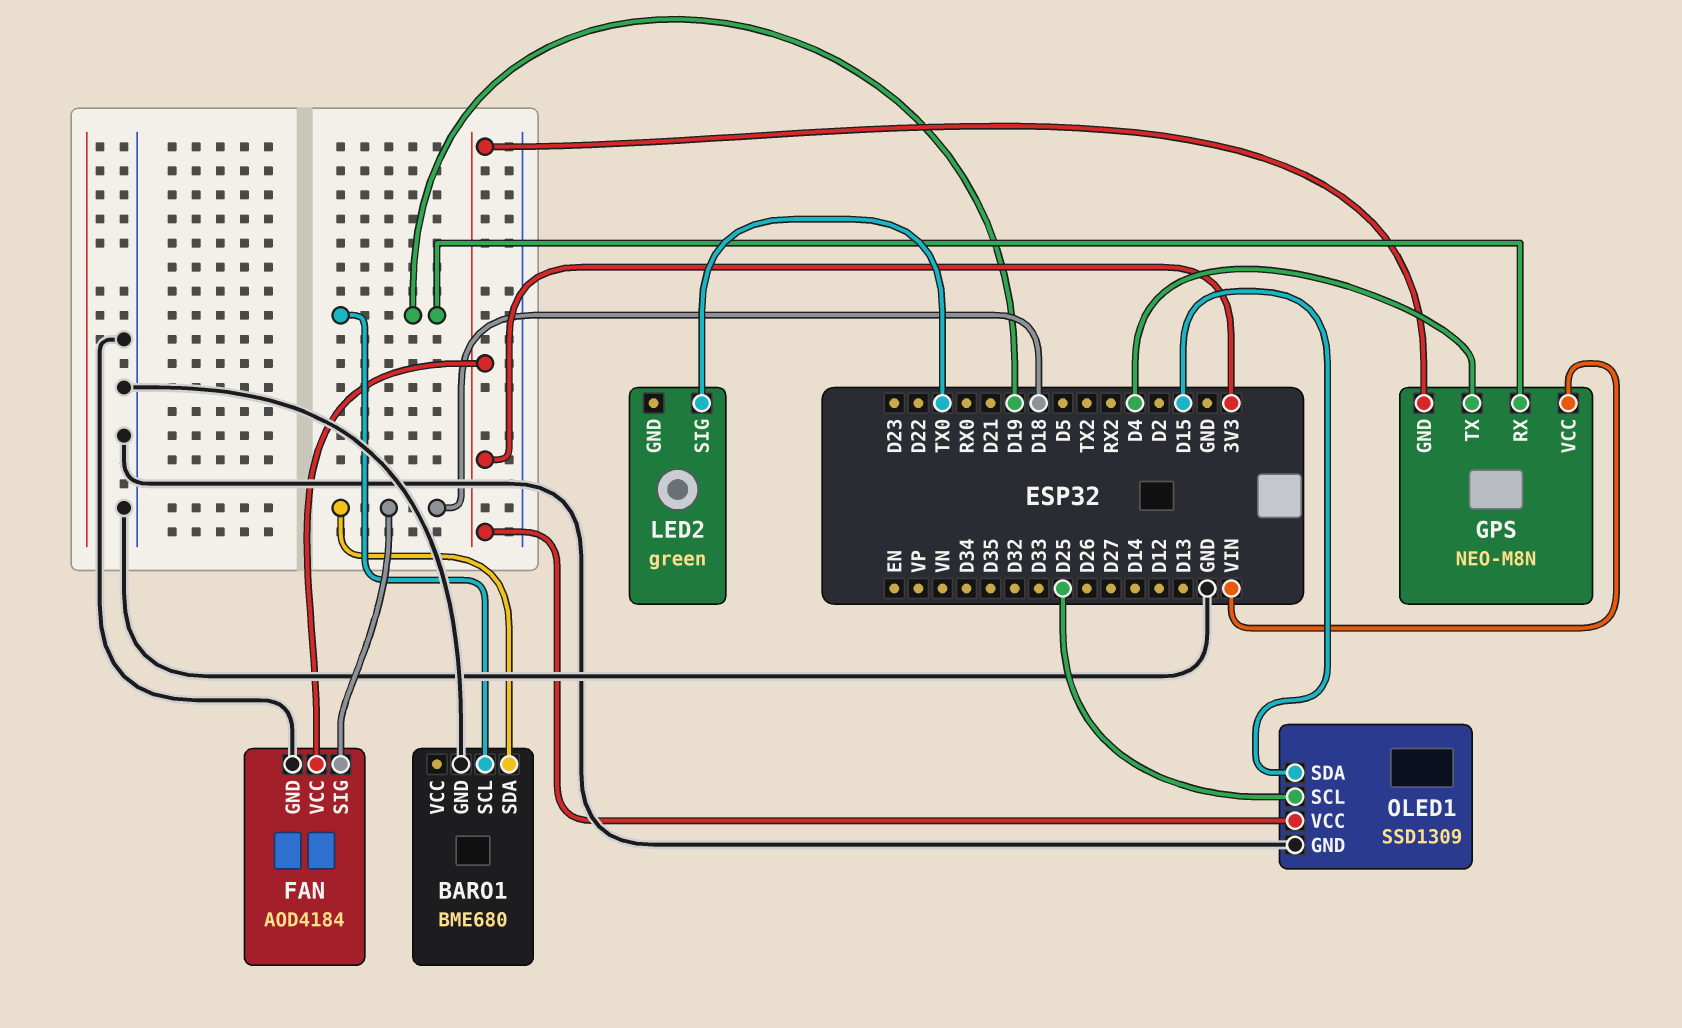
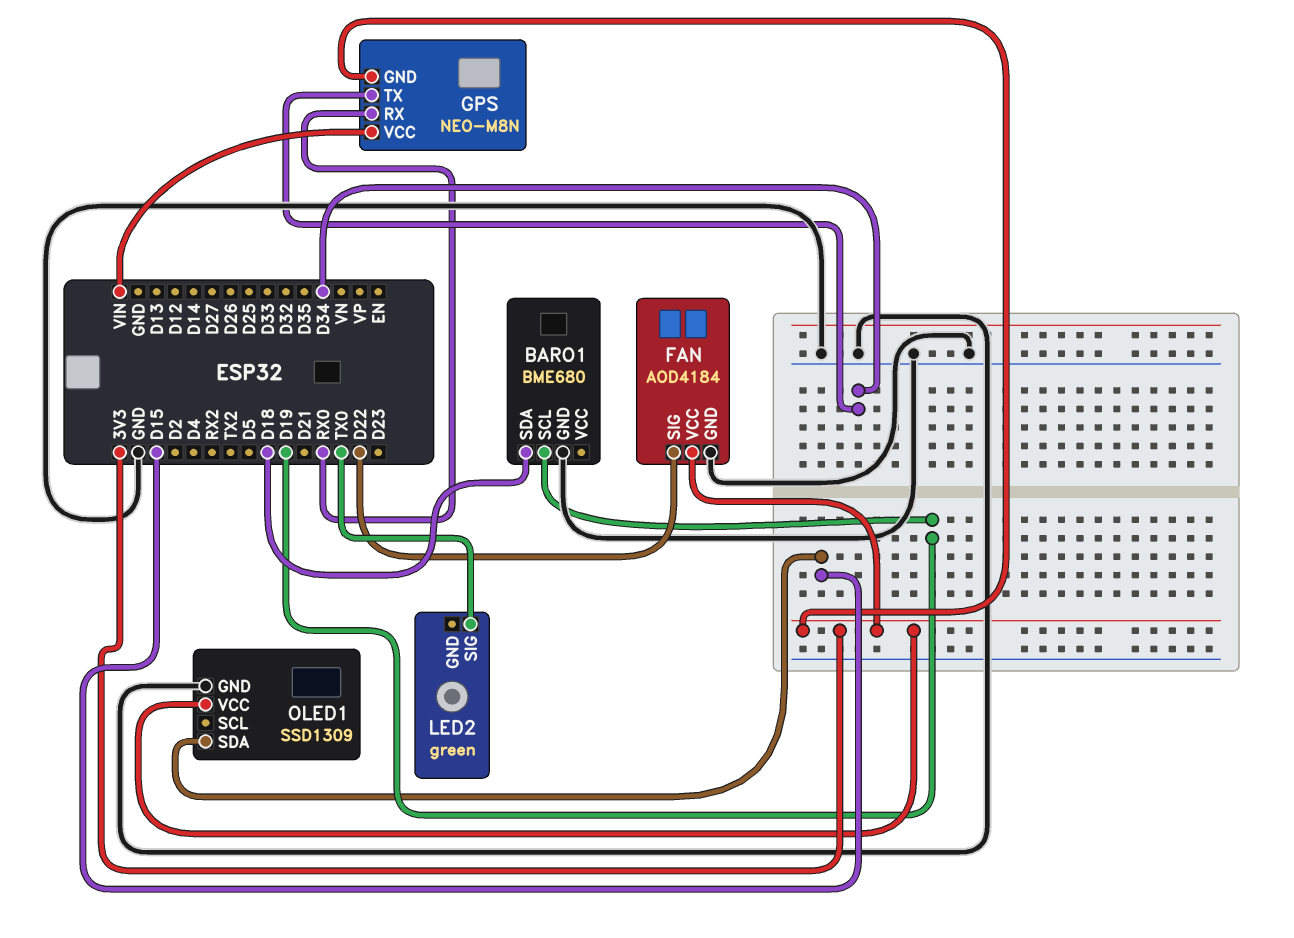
FAN pin SIG: D18 -> D22
GPS pin RX: D19 -> RX0
GPS pin TX: D4 -> D34
OLED1 pin SCL: D25 -> none

